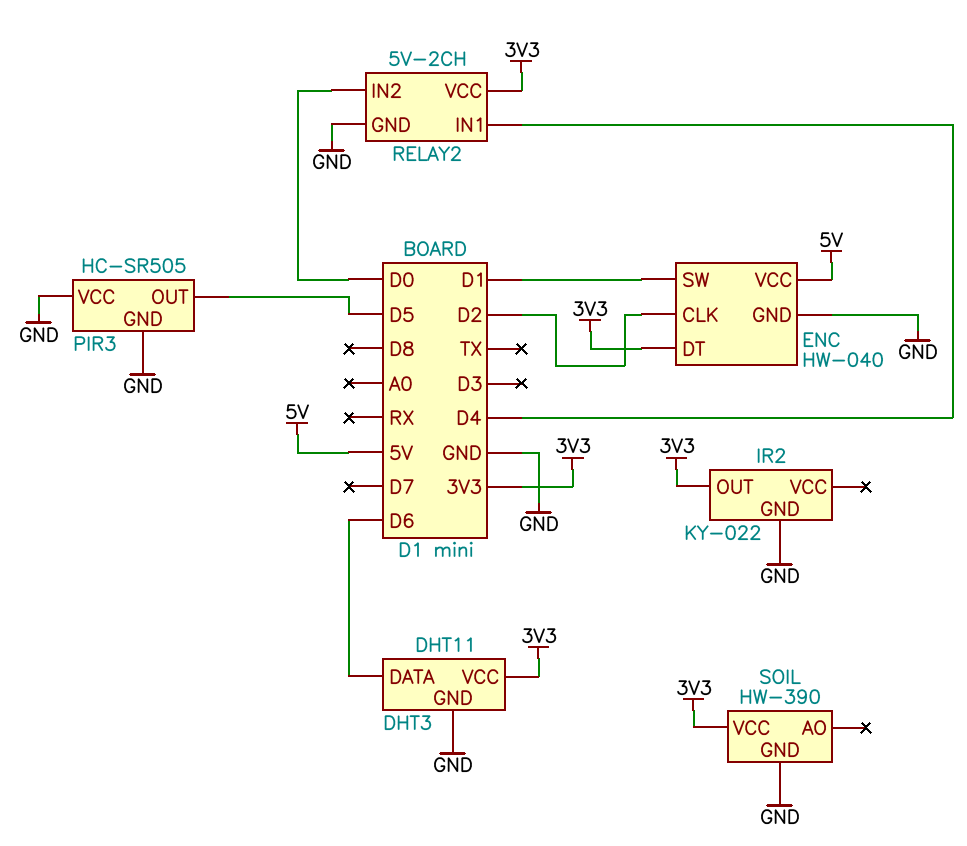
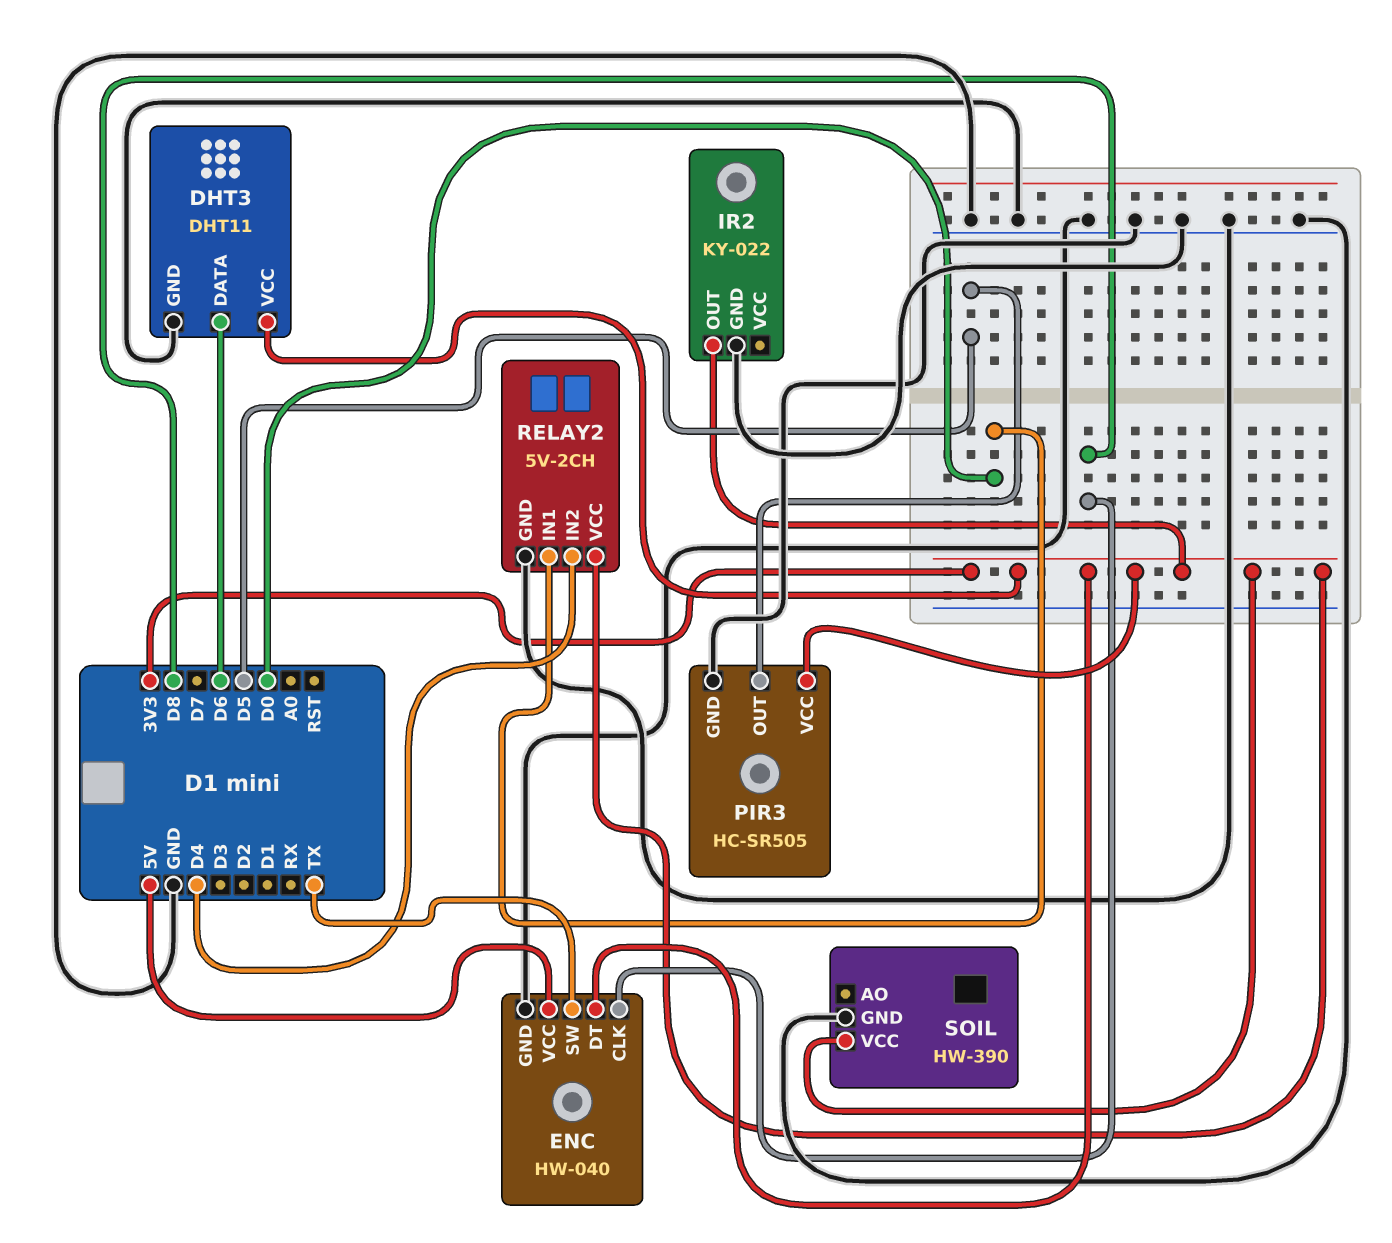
ENC pin CLK: D2 -> D8
ENC pin SW: D1 -> TX
PIR3 pin VCC: GND -> 3V3
RELAY2 pin IN1: D4 -> D0
RELAY2 pin IN2: D0 -> D4

